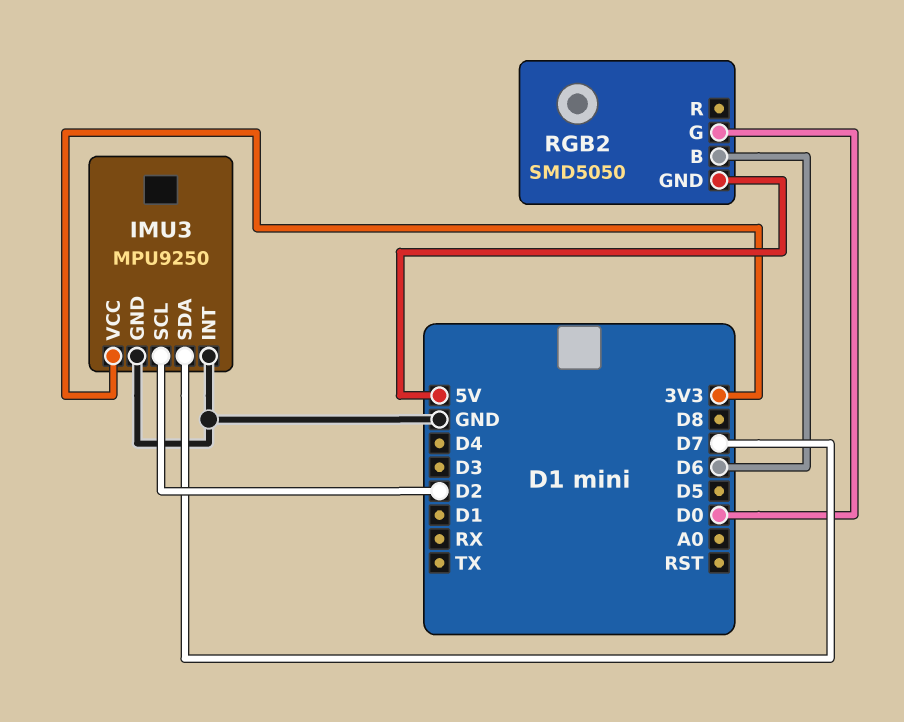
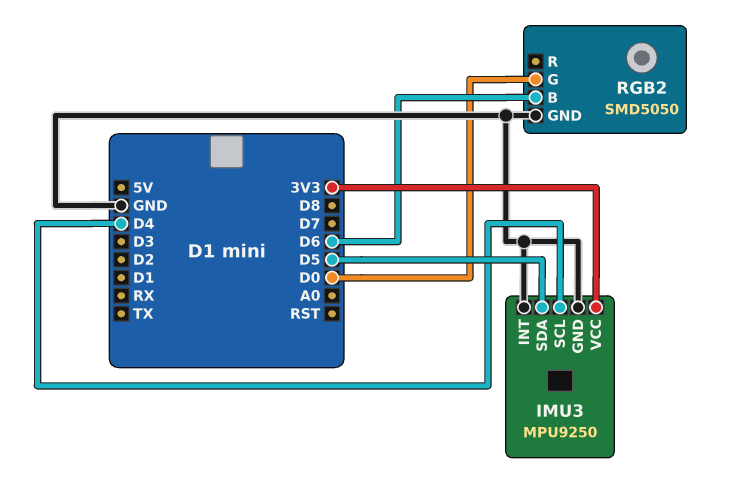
IMU3 pin SCL: D2 -> D4
IMU3 pin SDA: D7 -> D5
RGB2 pin GND: 5V -> GND

